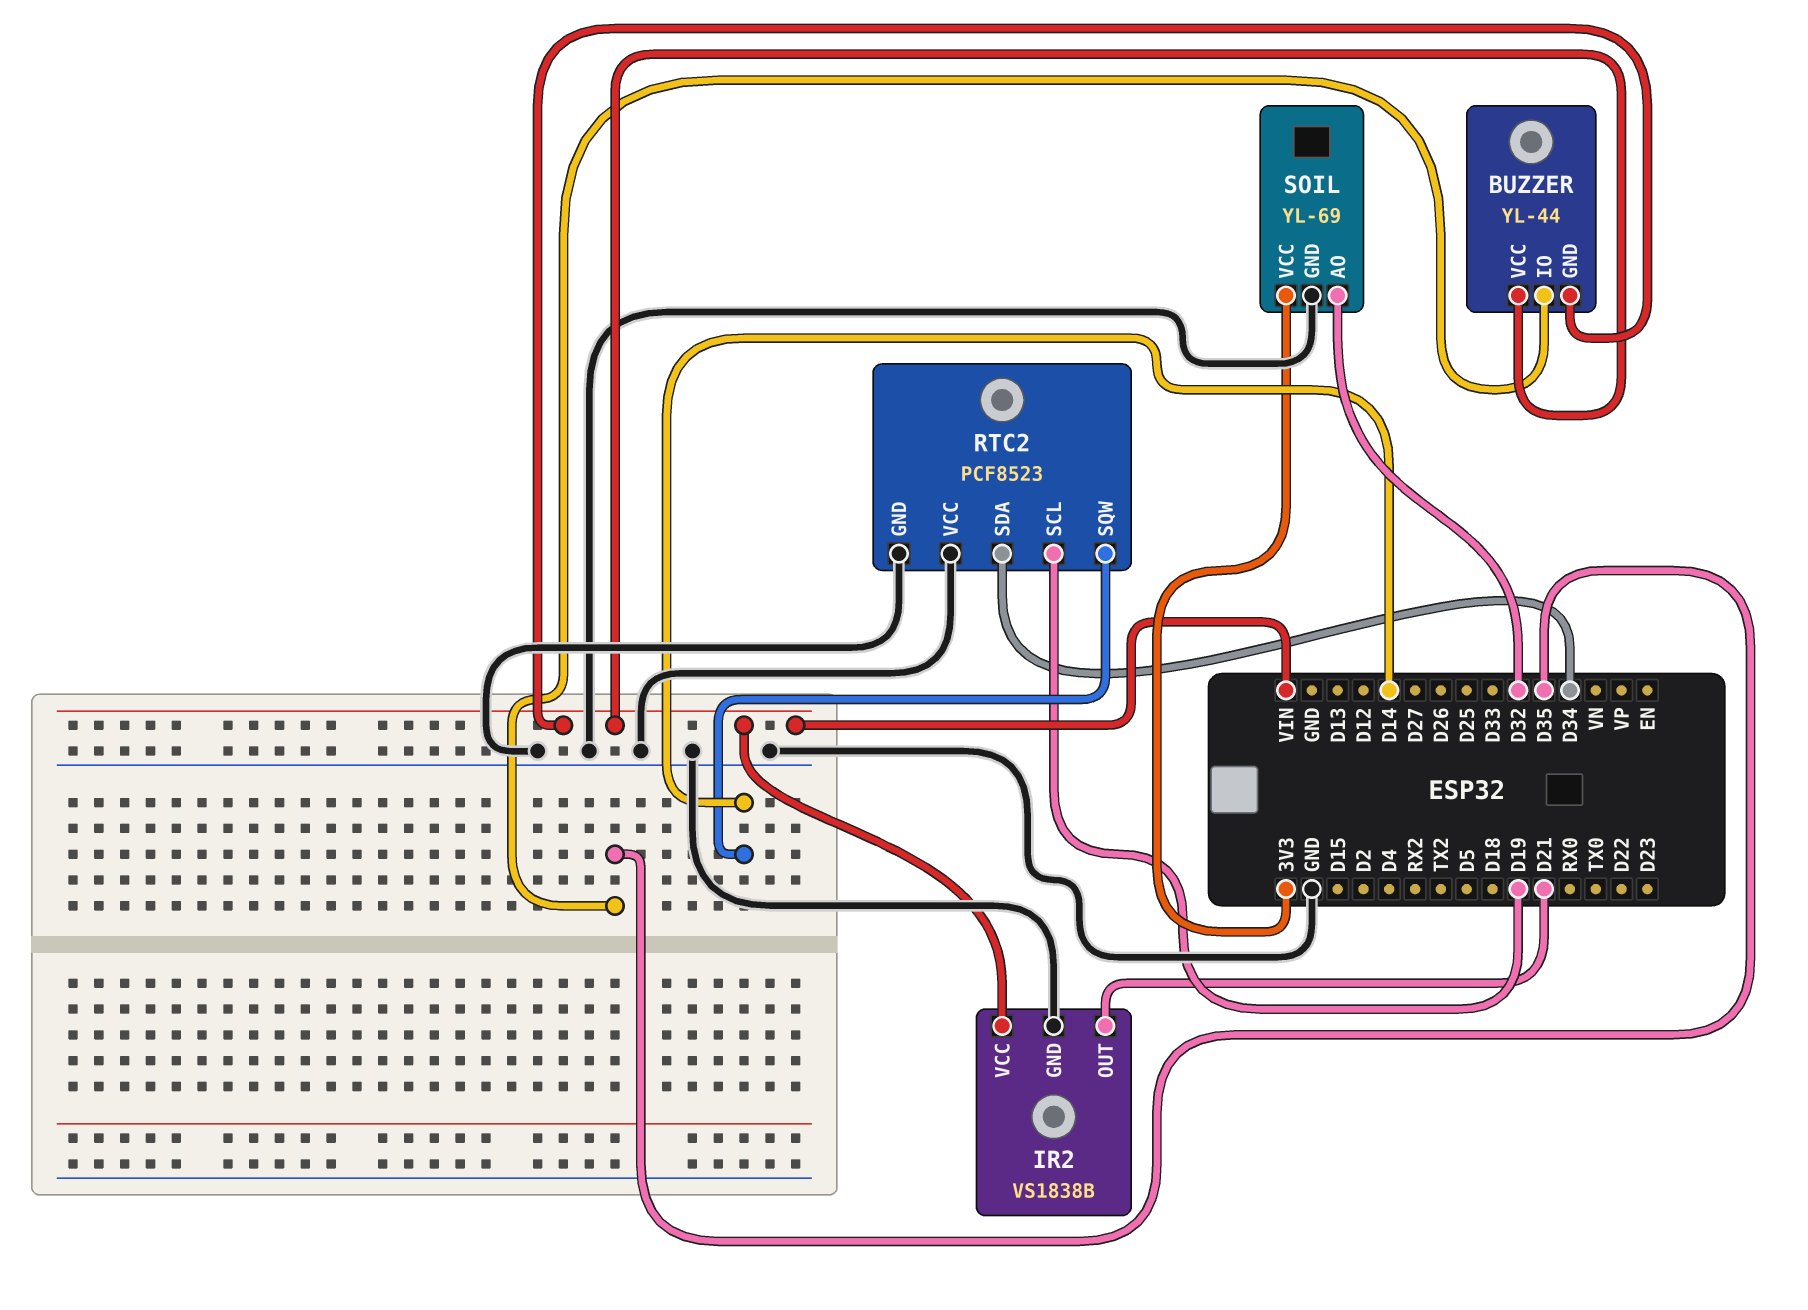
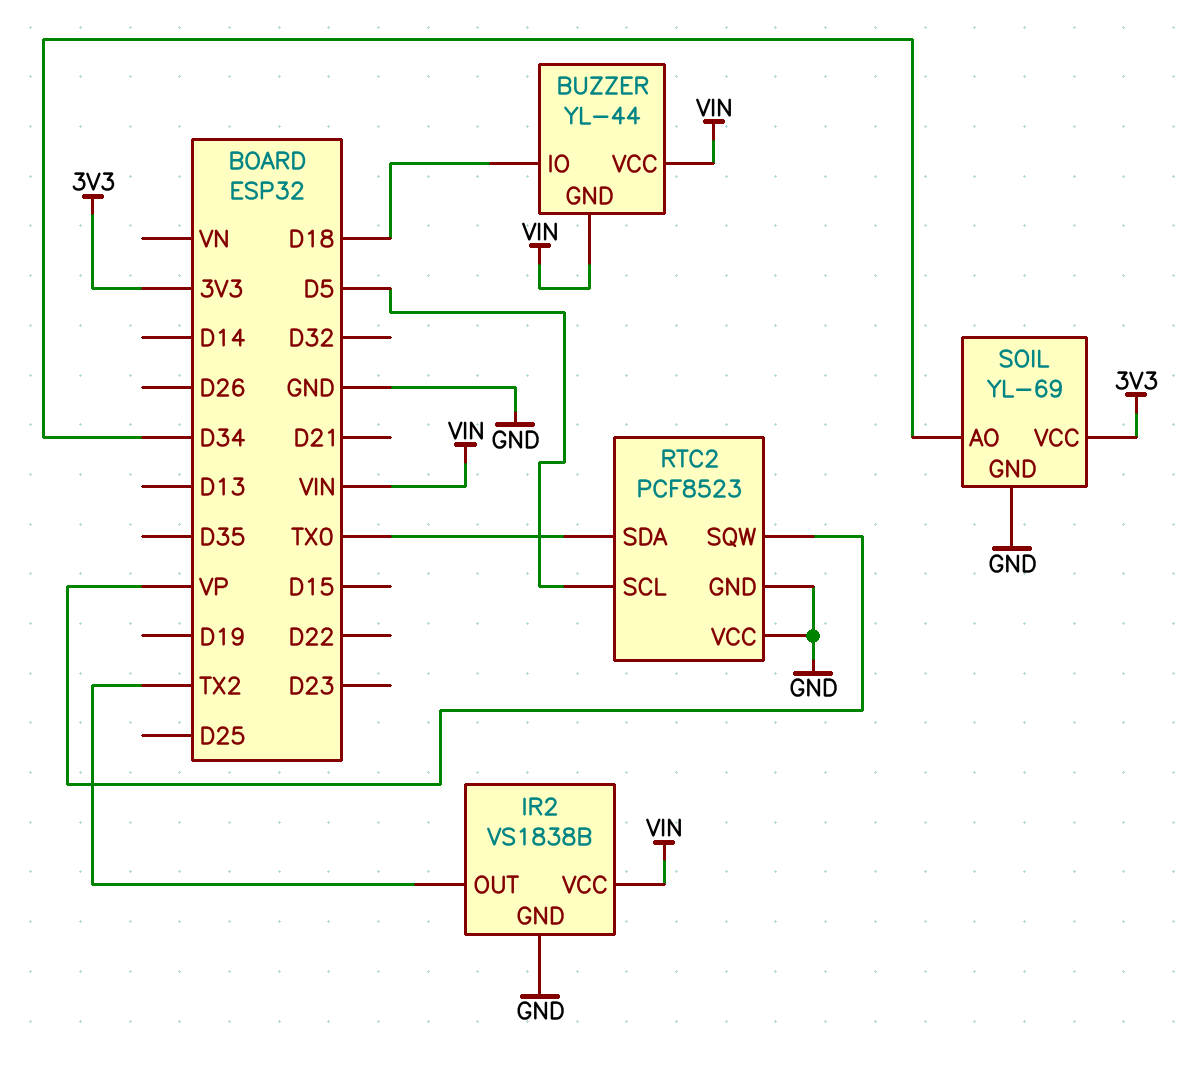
BUZZER pin IO: D35 -> D18
IR2 pin OUT: D21 -> TX2
RTC2 pin SCL: D19 -> D5
RTC2 pin SDA: D34 -> TX0
RTC2 pin SQW: D14 -> VP
SOIL pin AO: D32 -> D34

